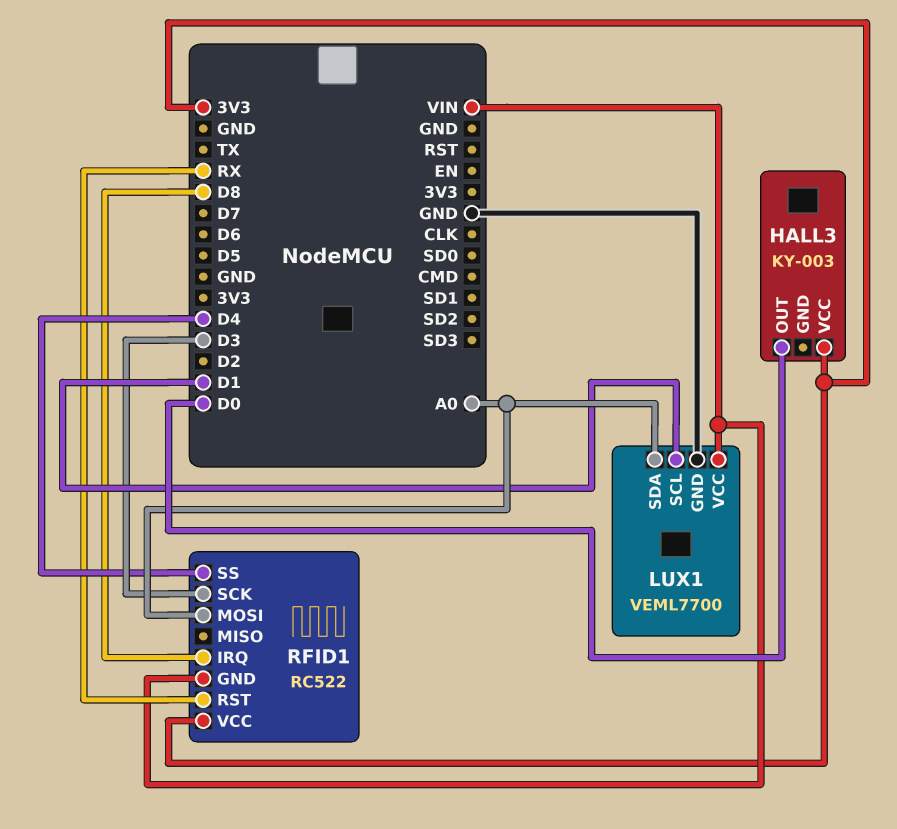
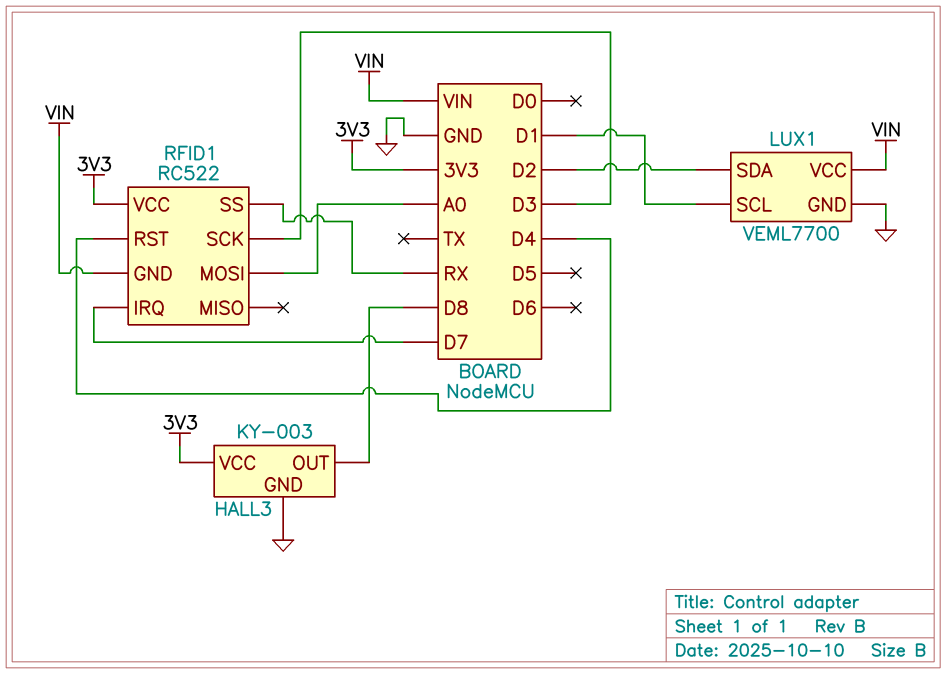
HALL3 pin GND: none -> GND
HALL3 pin OUT: D0 -> D8
LUX1 pin SDA: A0 -> D2
RFID1 pin IRQ: D8 -> D7
RFID1 pin RST: RX -> D4
RFID1 pin SS: D4 -> RX

